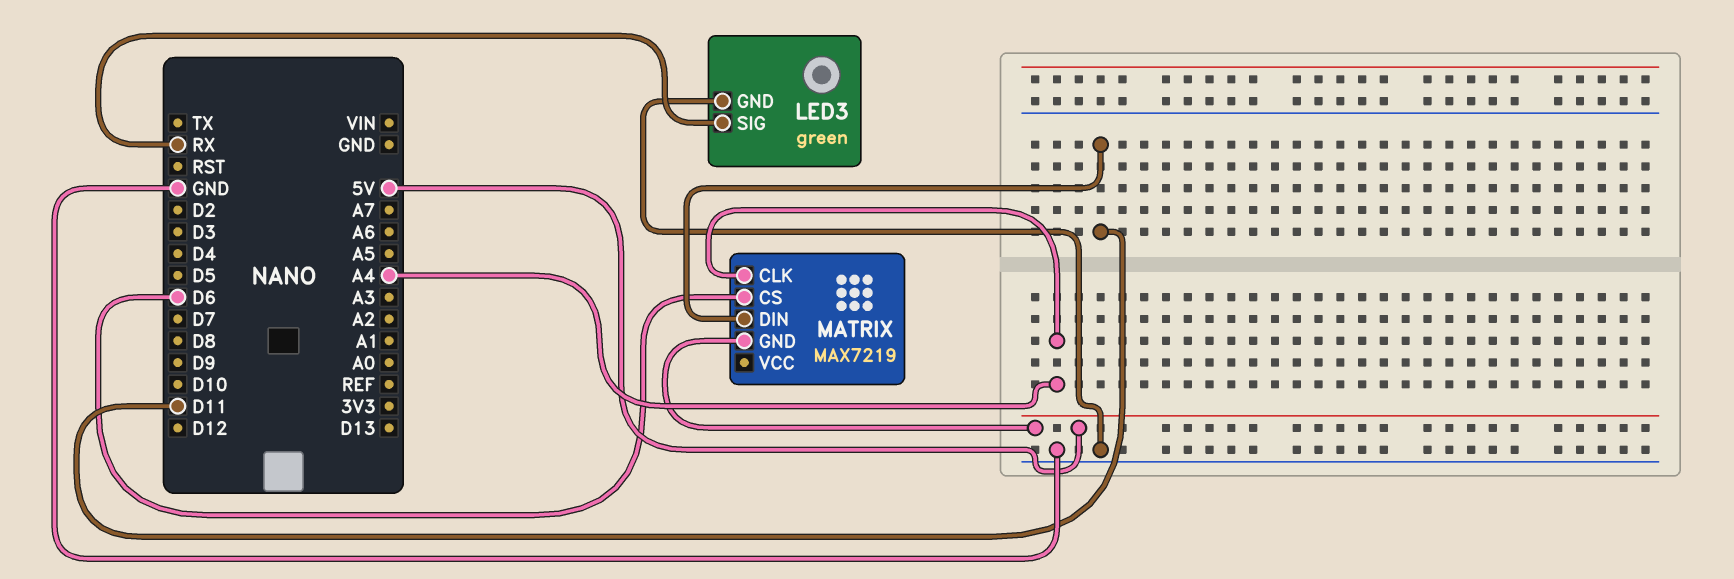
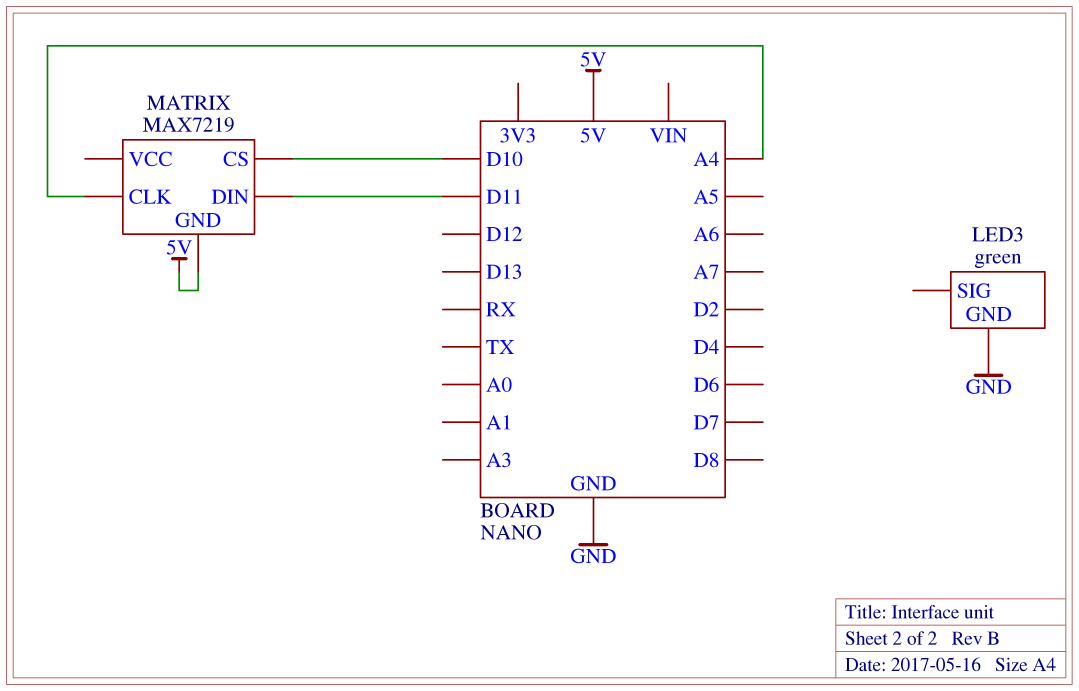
LED3 pin SIG: RX -> none
MATRIX pin CS: D6 -> D10

